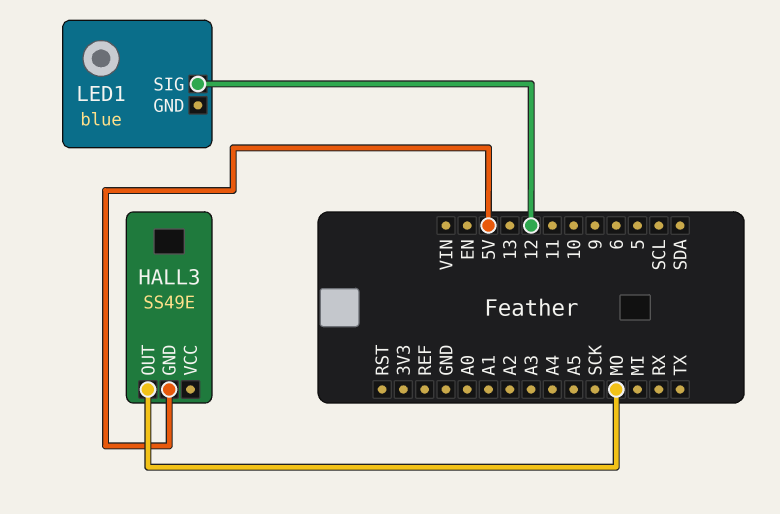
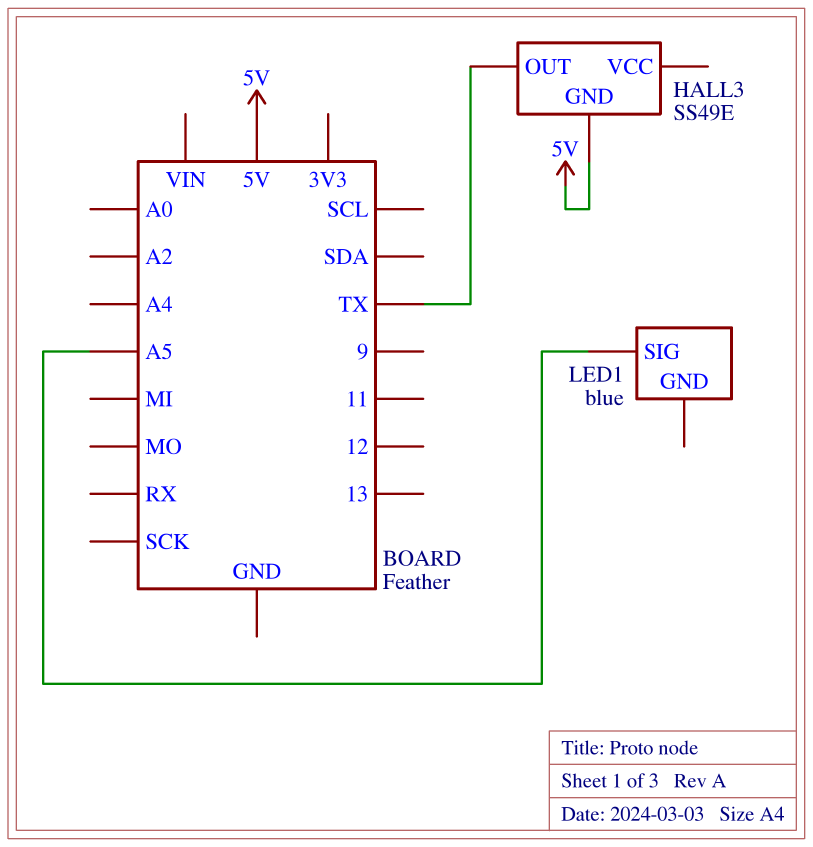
HALL3 pin OUT: MO -> TX
LED1 pin SIG: 12 -> A5

